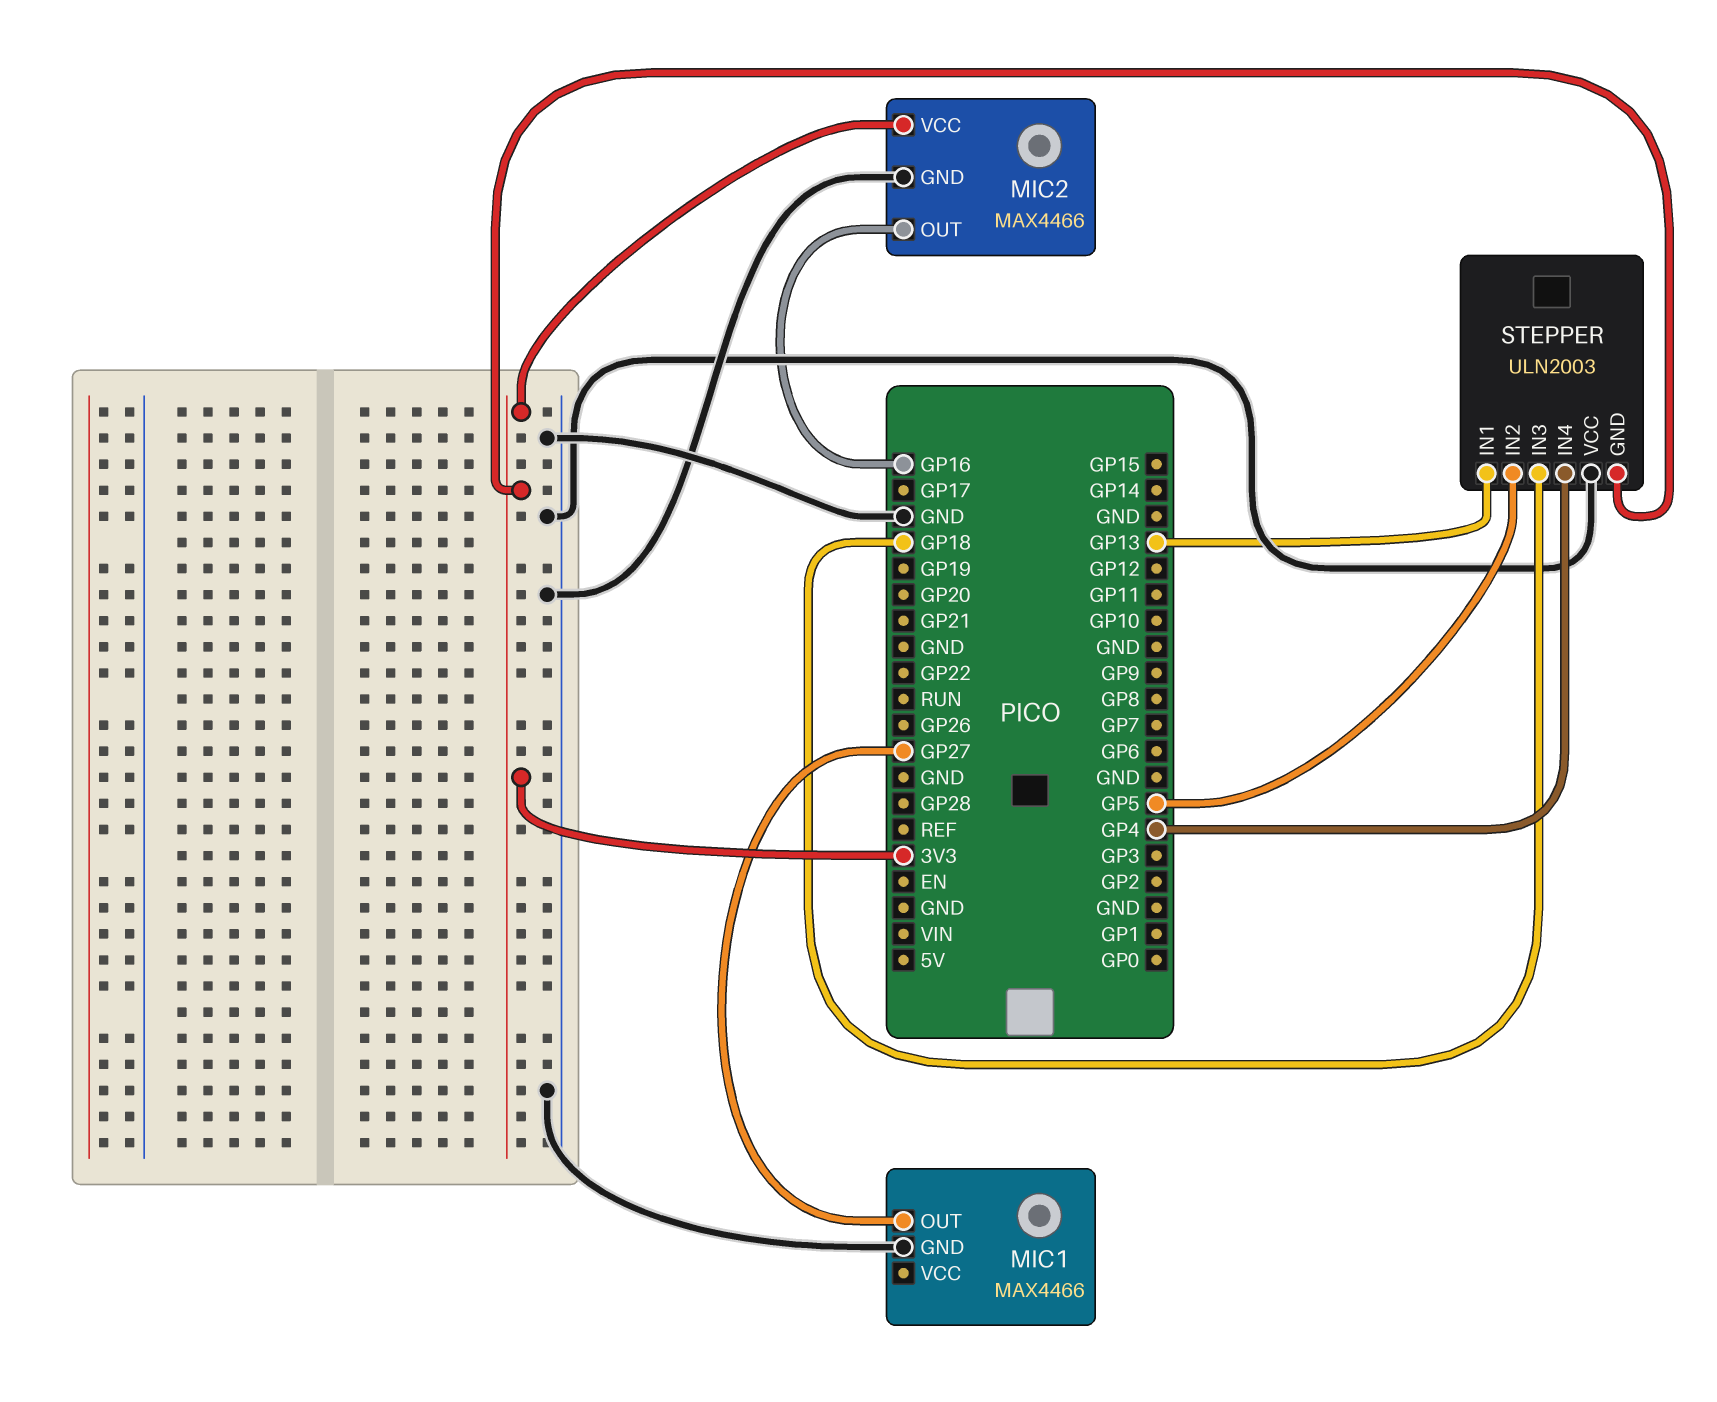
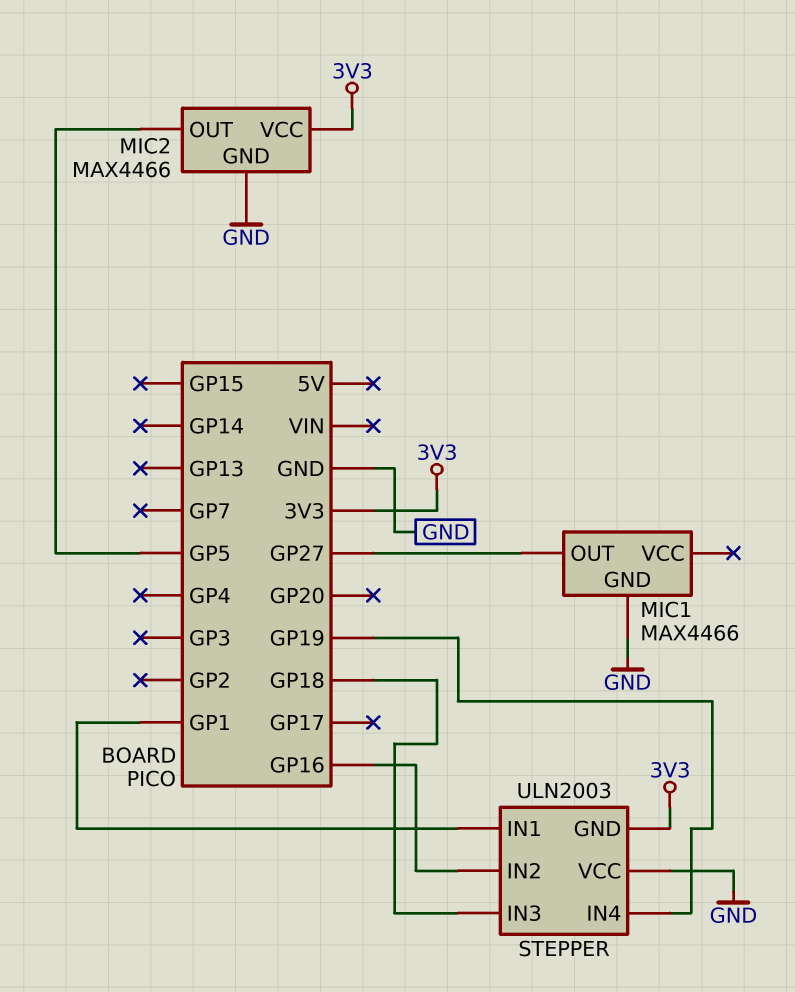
MIC2 pin OUT: GP16 -> GP5
STEPPER pin IN1: GP13 -> GP1
STEPPER pin IN2: GP5 -> GP16
STEPPER pin IN4: GP4 -> GP19

